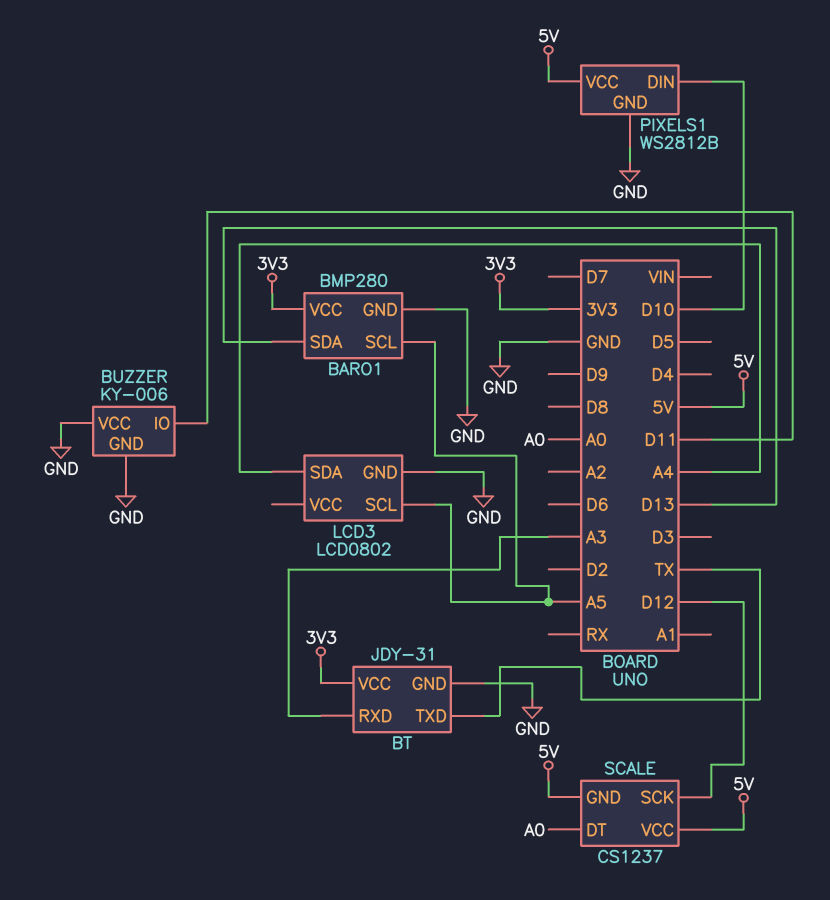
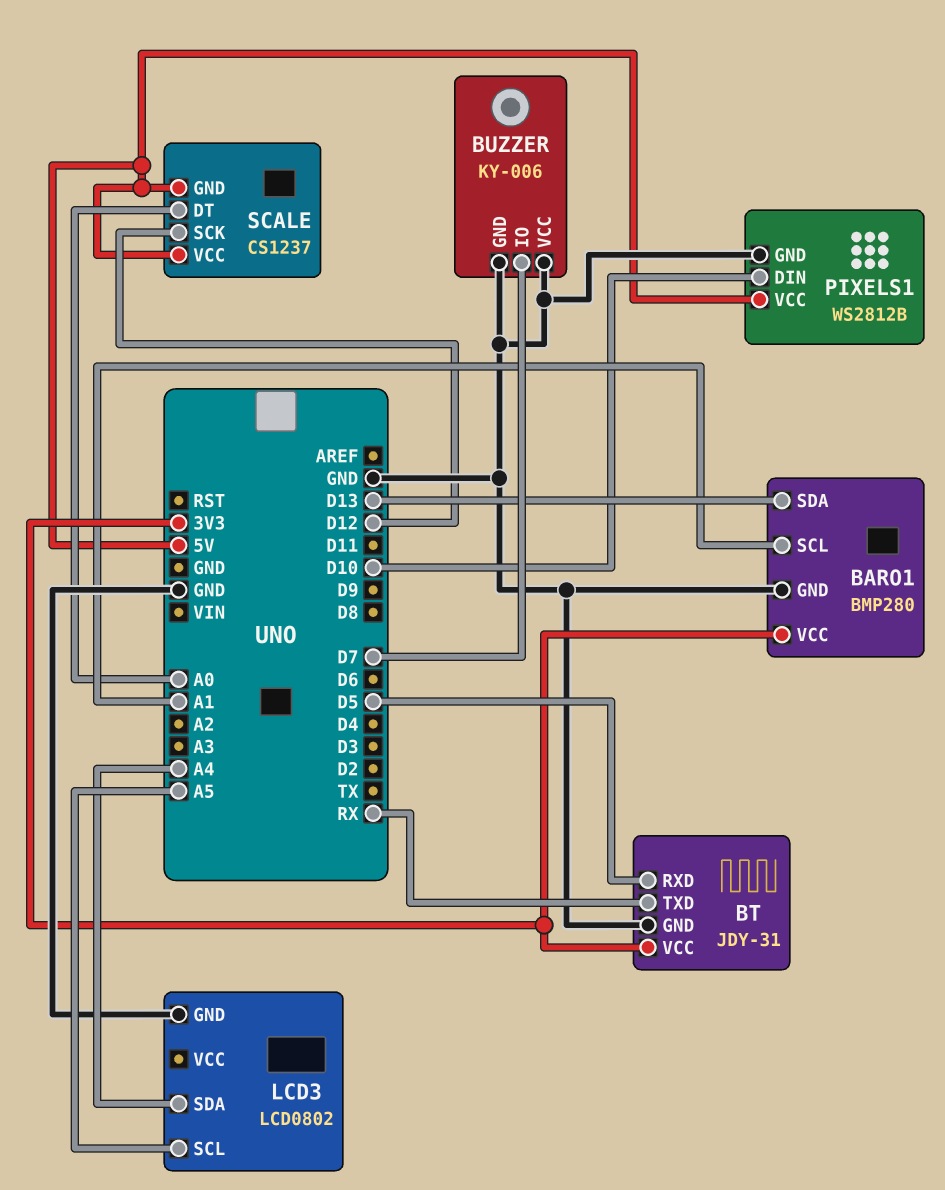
BARO1 pin SCL: A5 -> A1
BT pin RXD: A3 -> D5
BT pin TXD: TX -> RX
BUZZER pin IO: D11 -> D7

